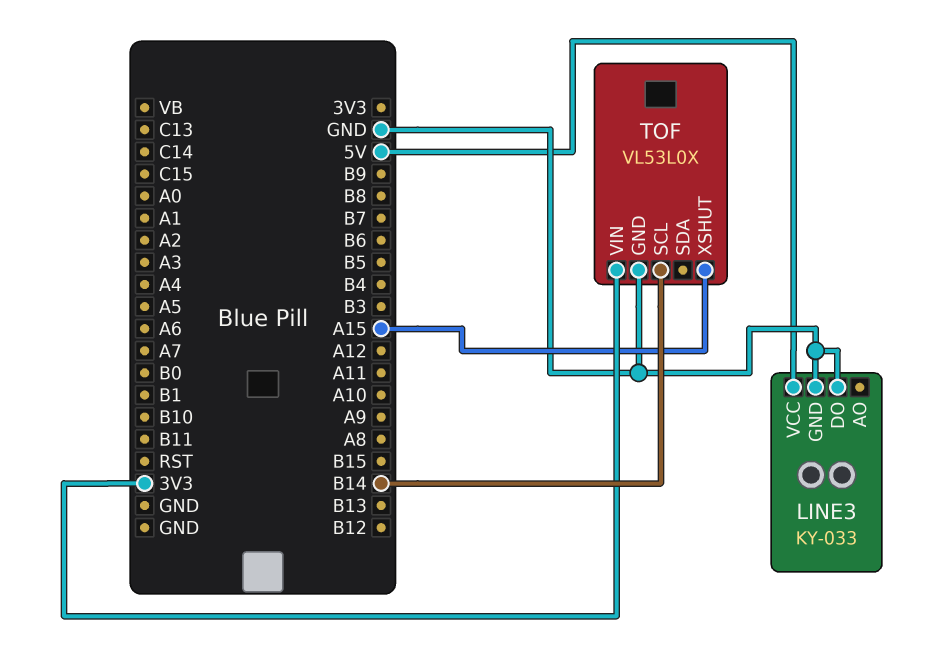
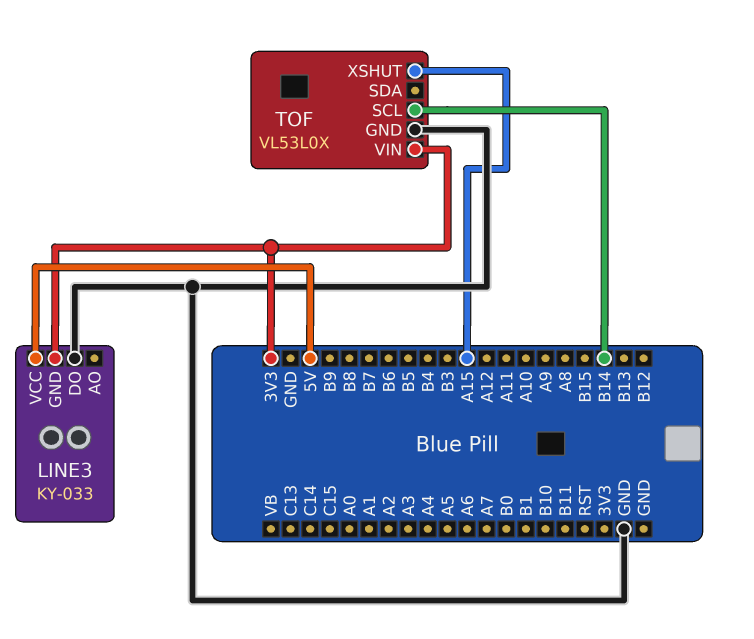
LINE3 pin GND: GND -> 3V3

